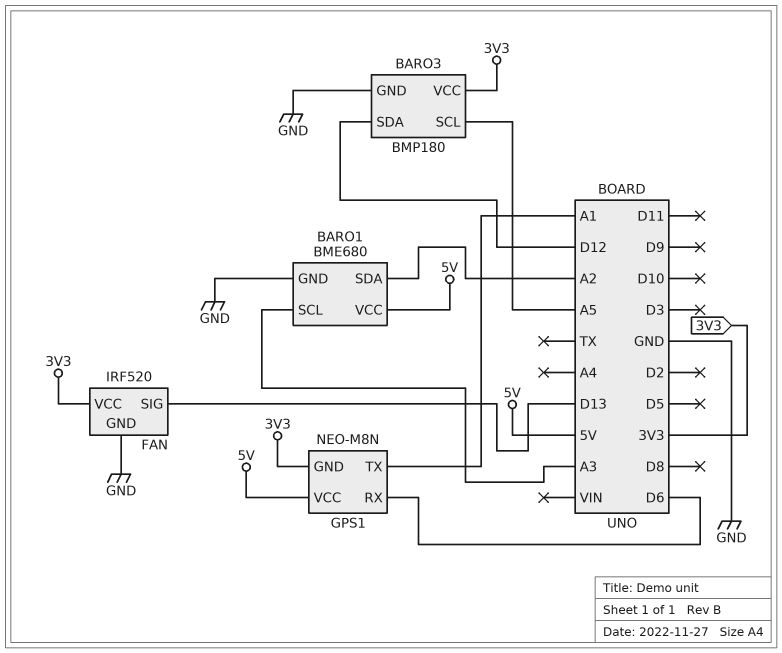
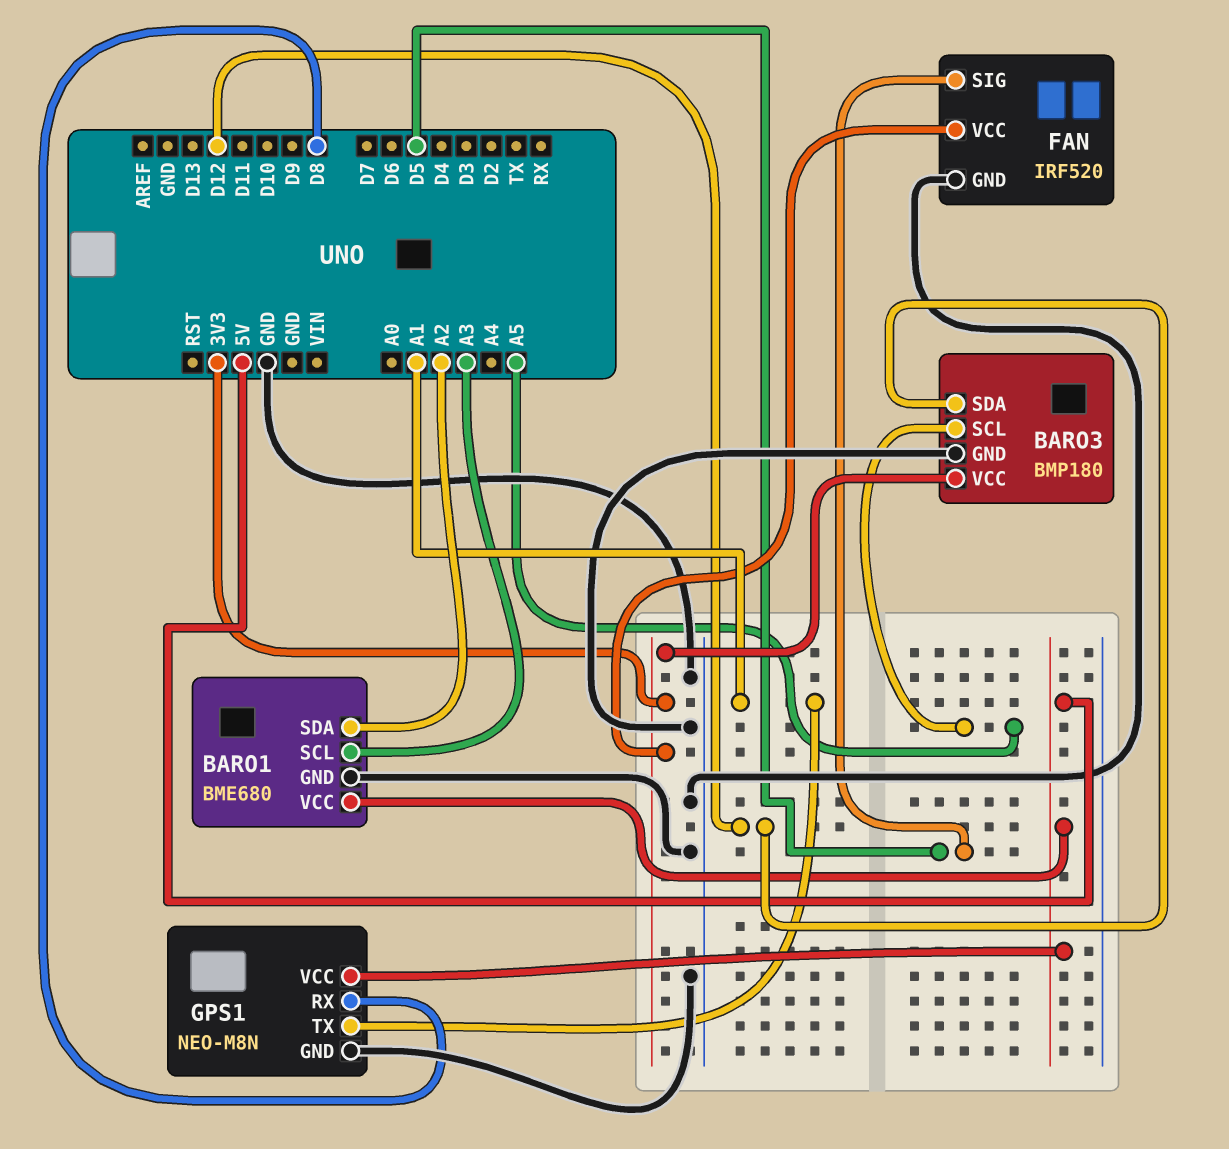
FAN pin SIG: D13 -> D5
GPS1 pin GND: 3V3 -> GND
GPS1 pin RX: D6 -> D8

